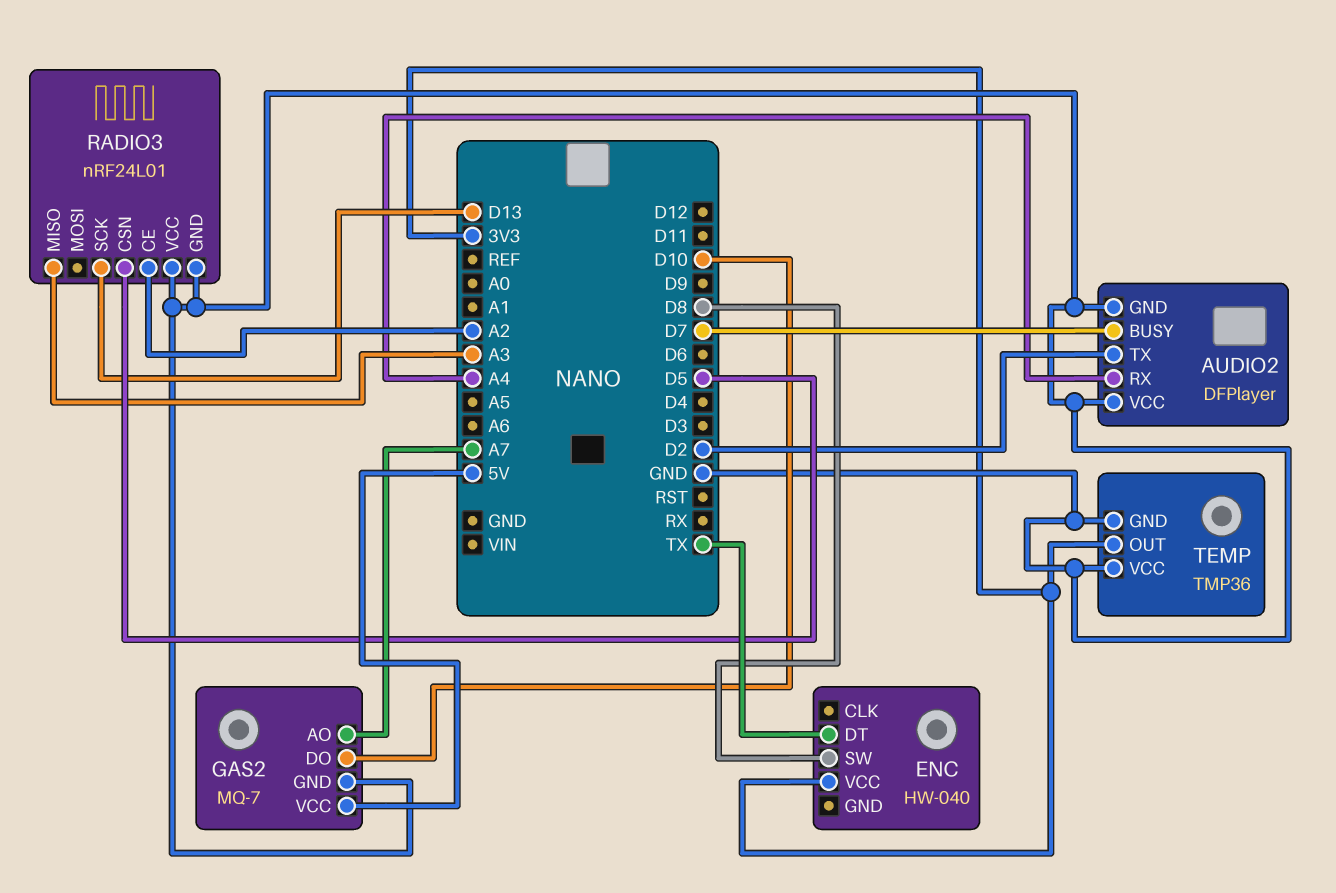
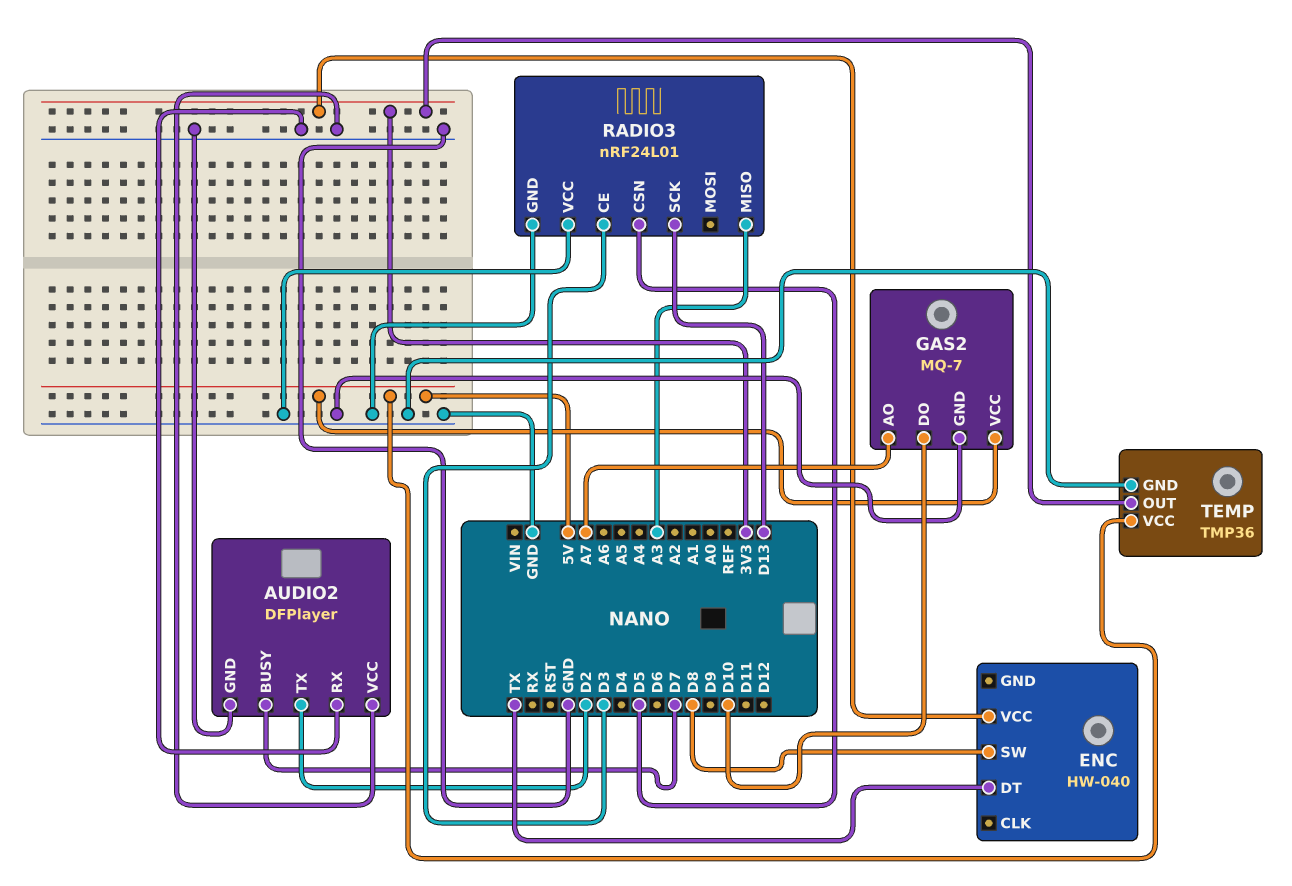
AUDIO2 pin RX: A4 -> GND
RADIO3 pin CE: A2 -> D3
TEMP pin VCC: GND -> 5V

